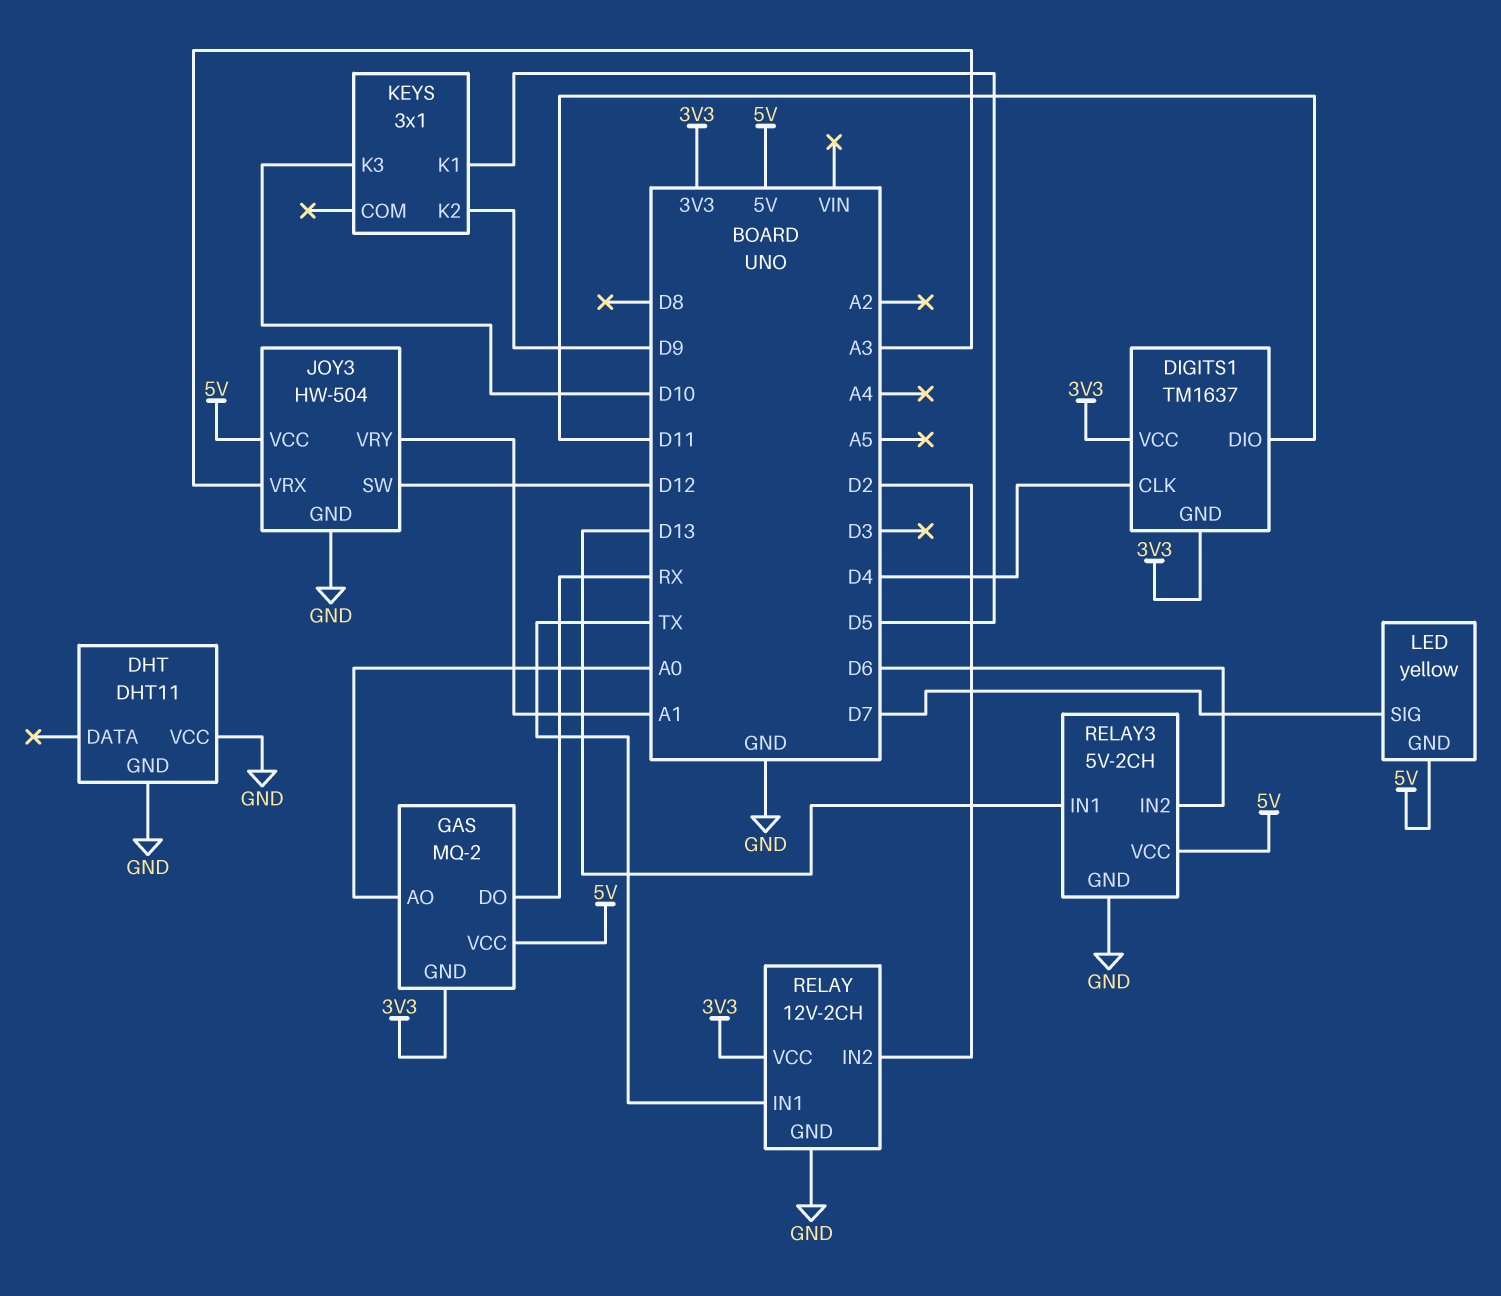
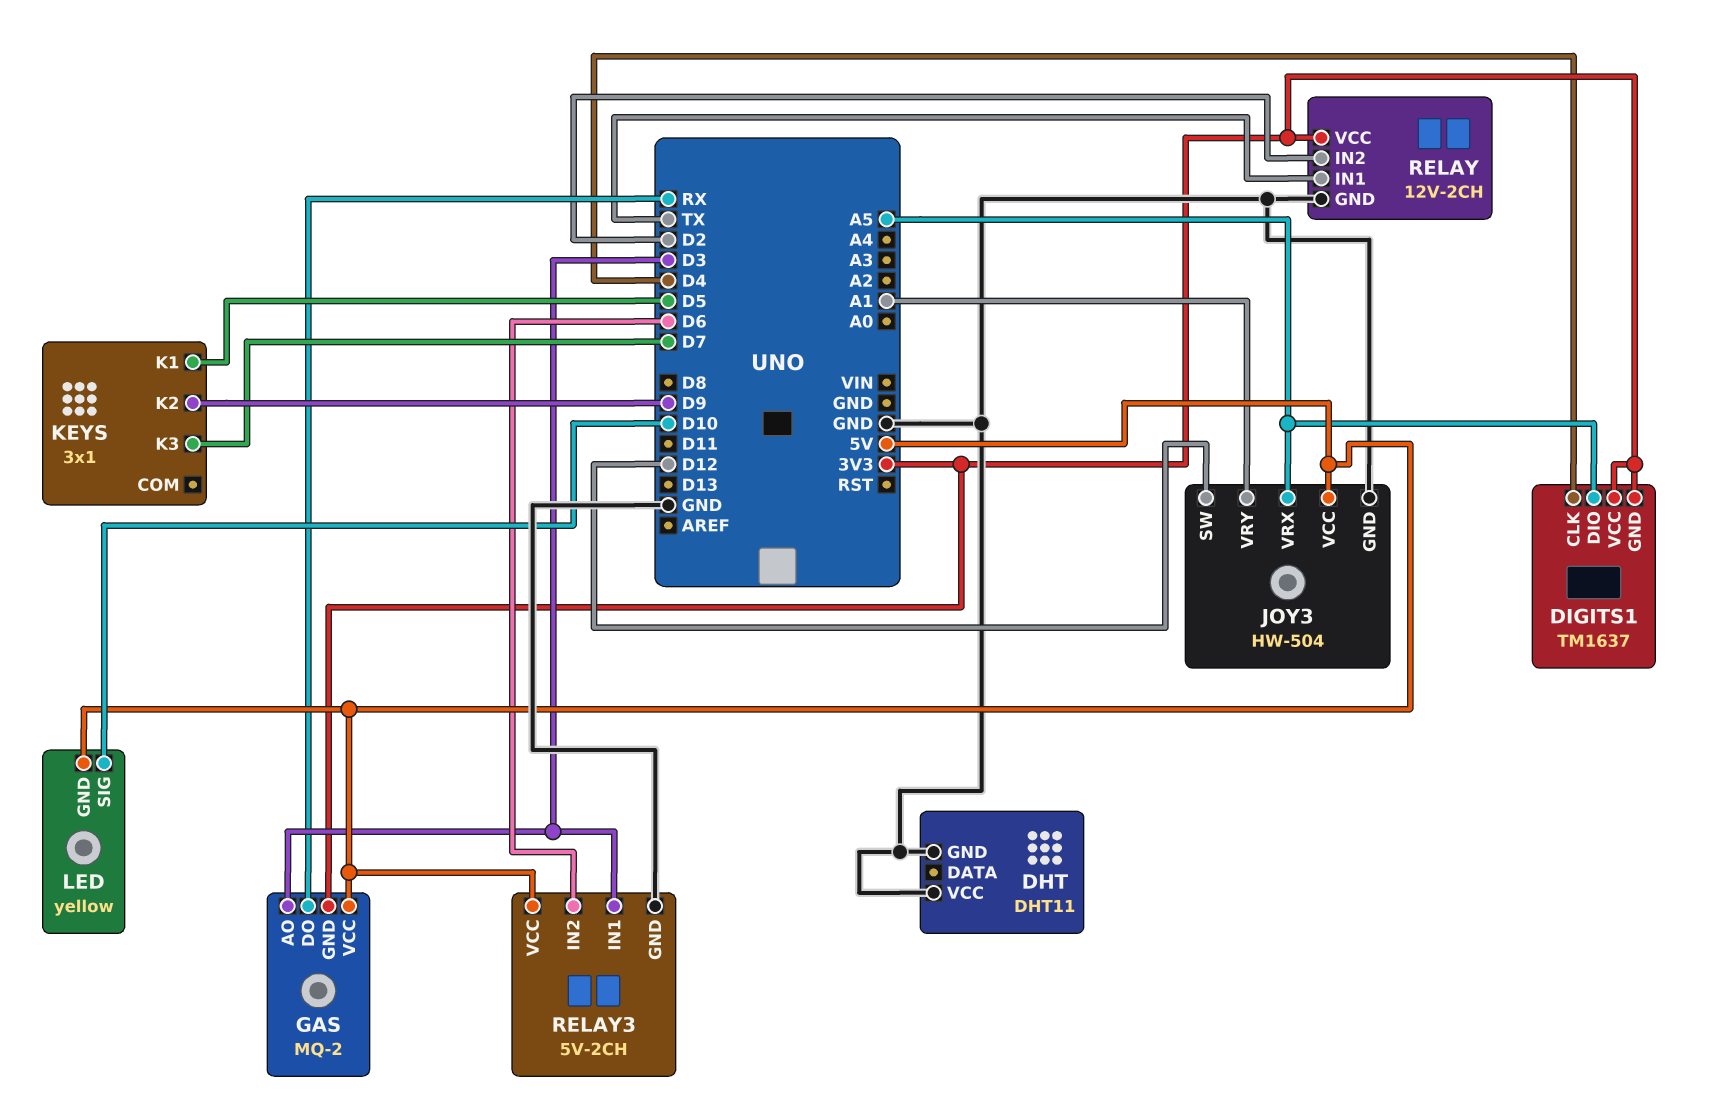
DIGITS1 pin DIO: D11 -> A5
GAS pin AO: A0 -> D3
JOY3 pin VRX: A3 -> A5
KEYS pin K3: D10 -> D7
LED pin SIG: D7 -> D10
RELAY3 pin IN1: D13 -> D3

